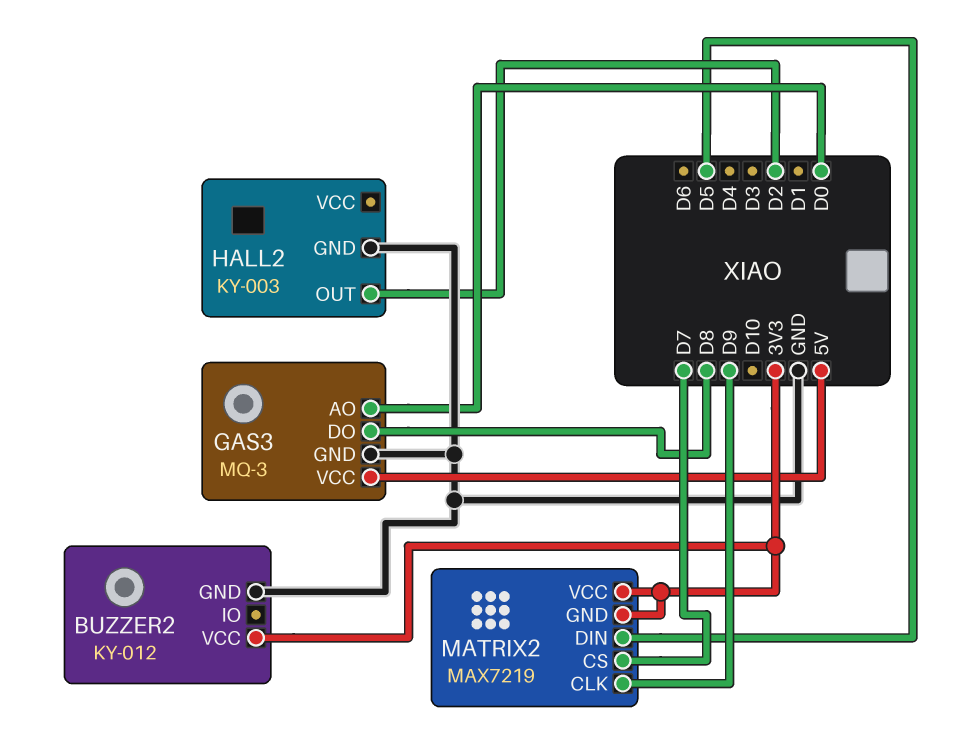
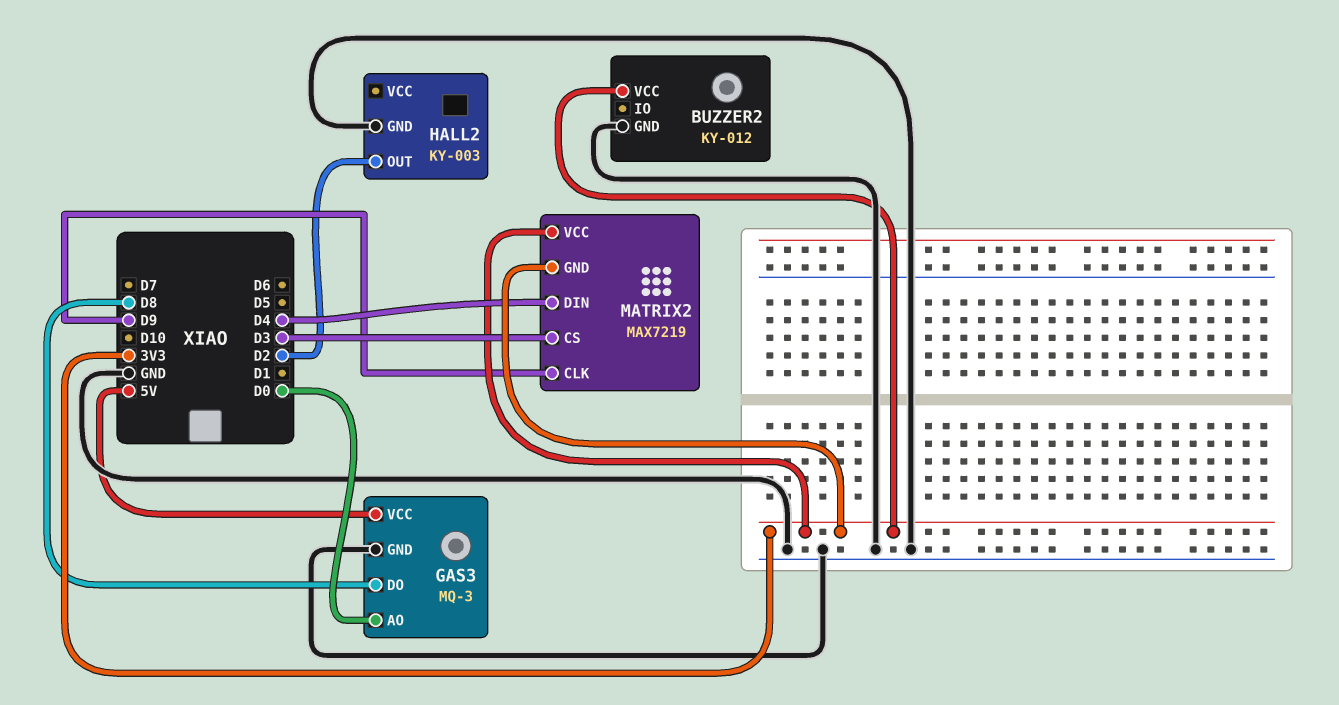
MATRIX2 pin CS: D7 -> D3
MATRIX2 pin DIN: D5 -> D4

